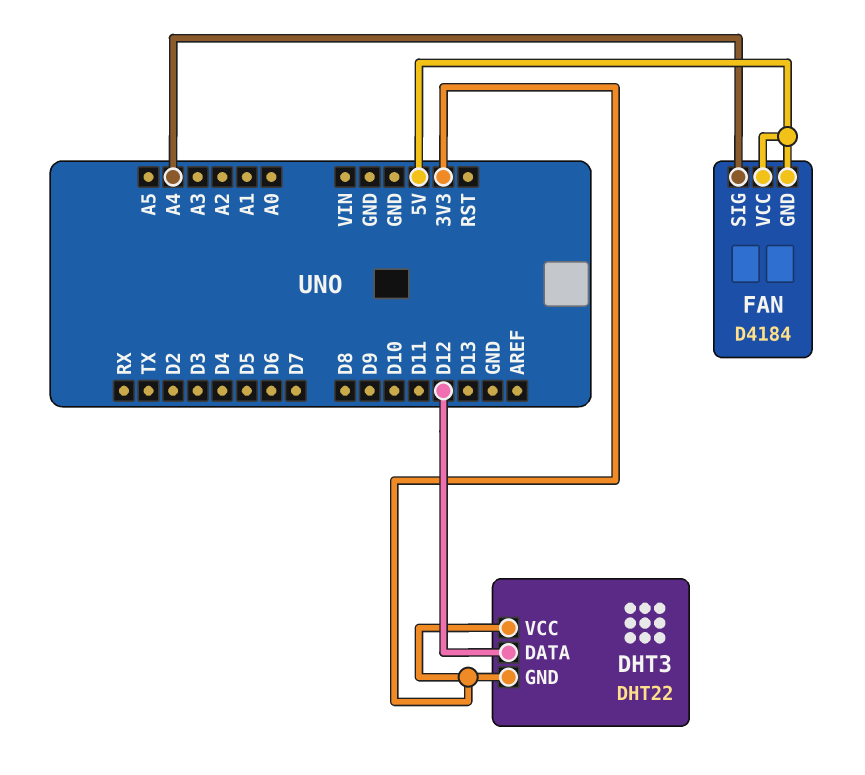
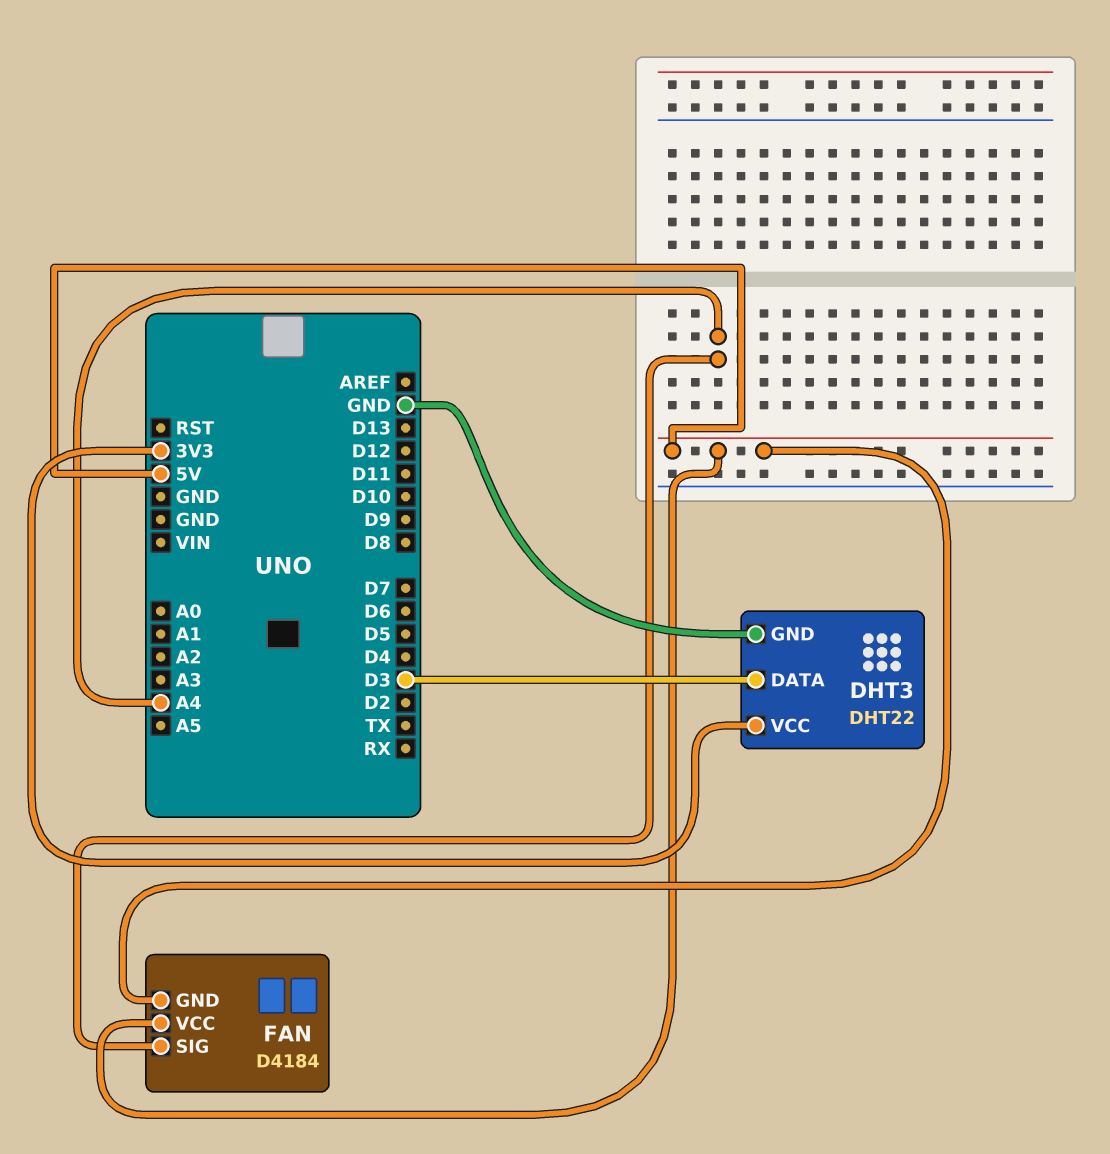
DHT3 pin DATA: D12 -> D3
DHT3 pin GND: 3V3 -> GND

